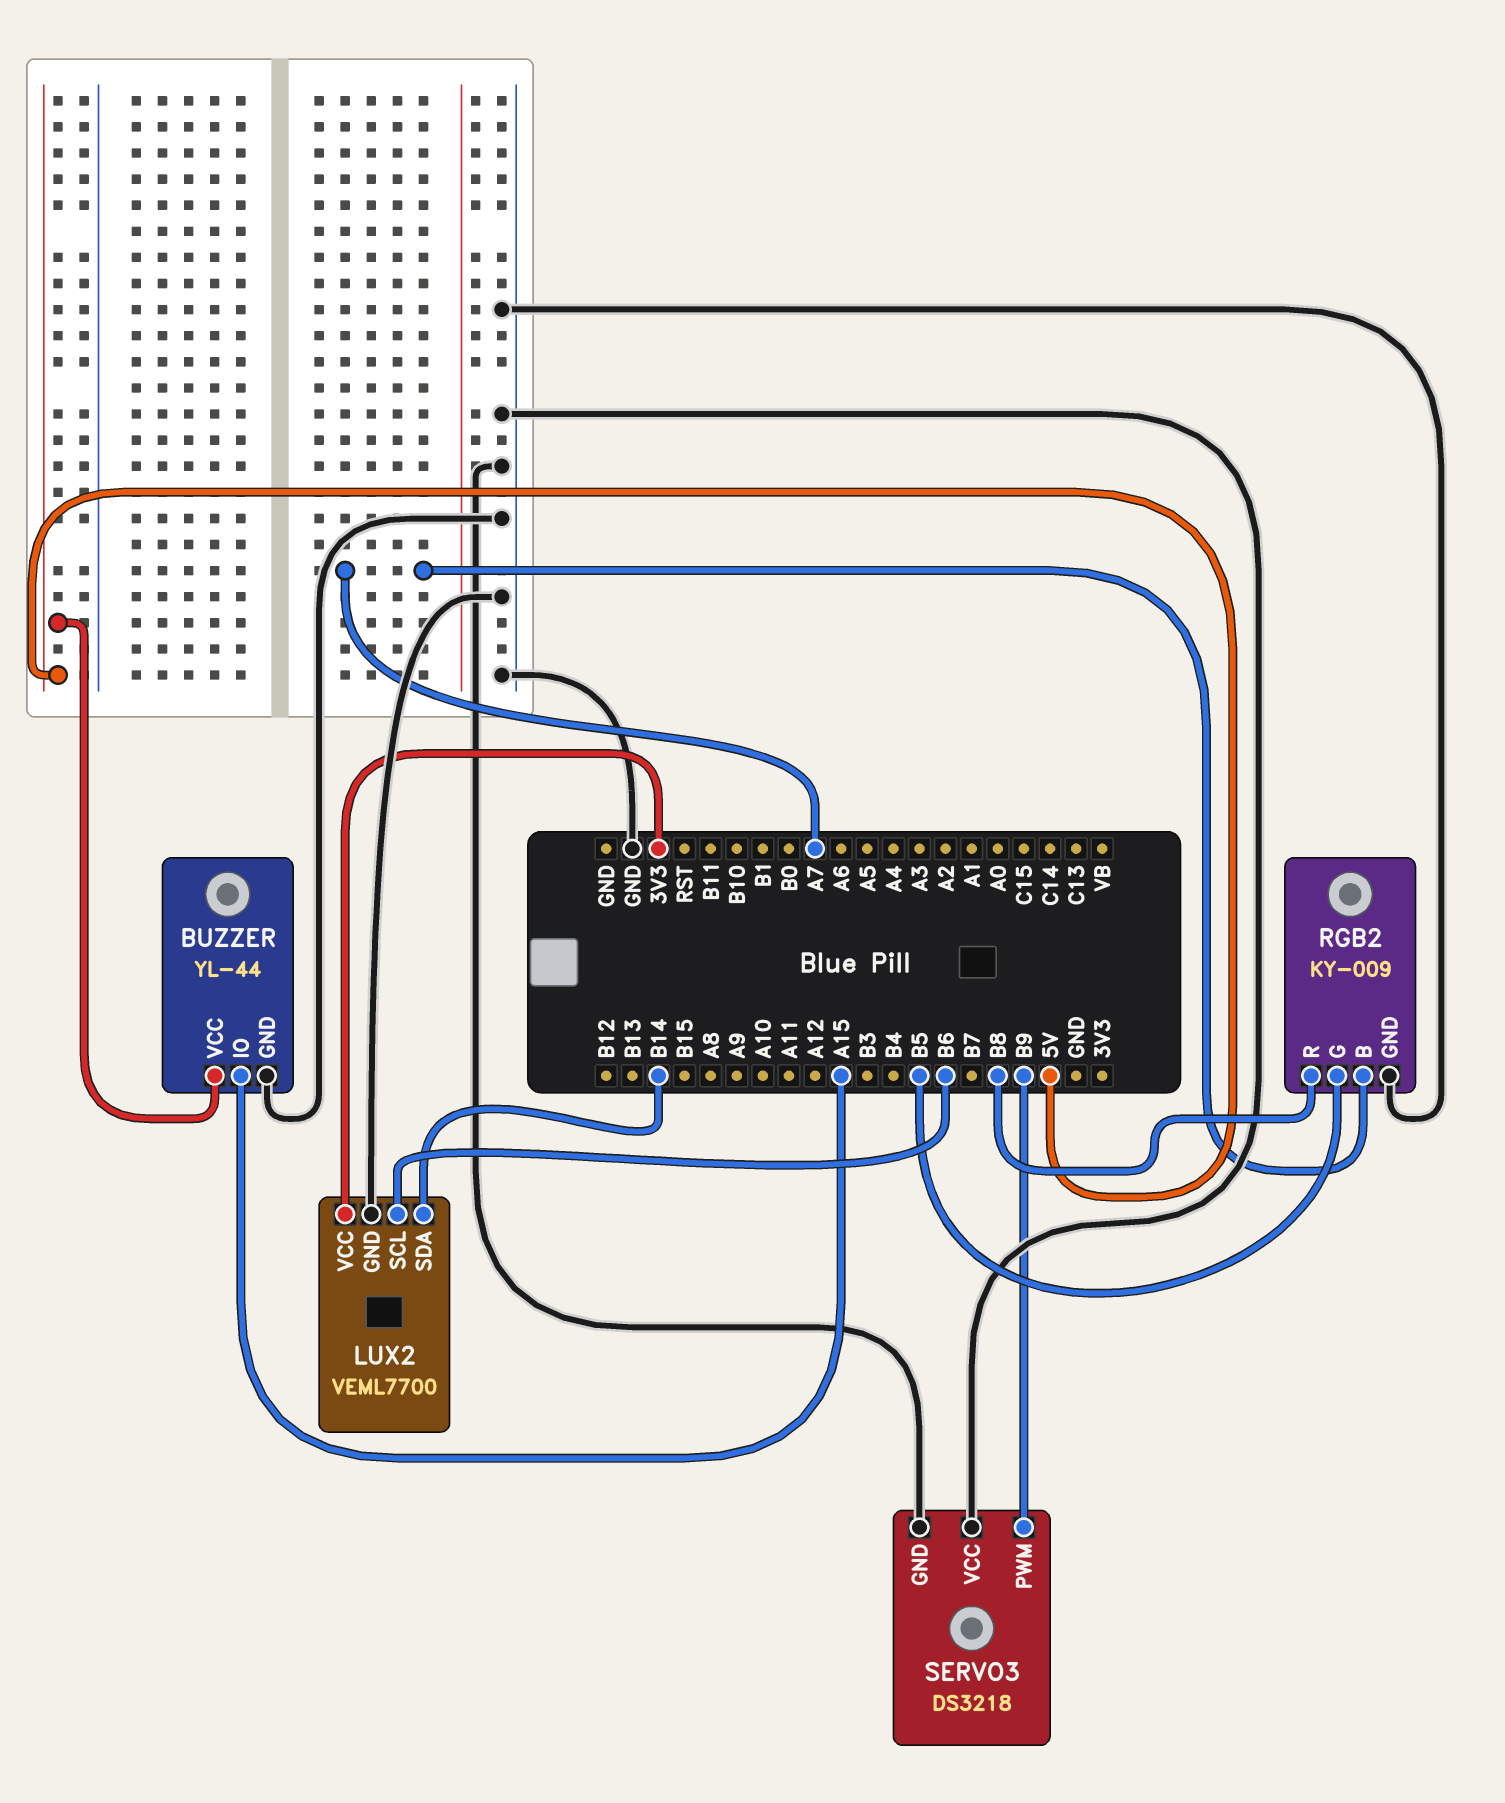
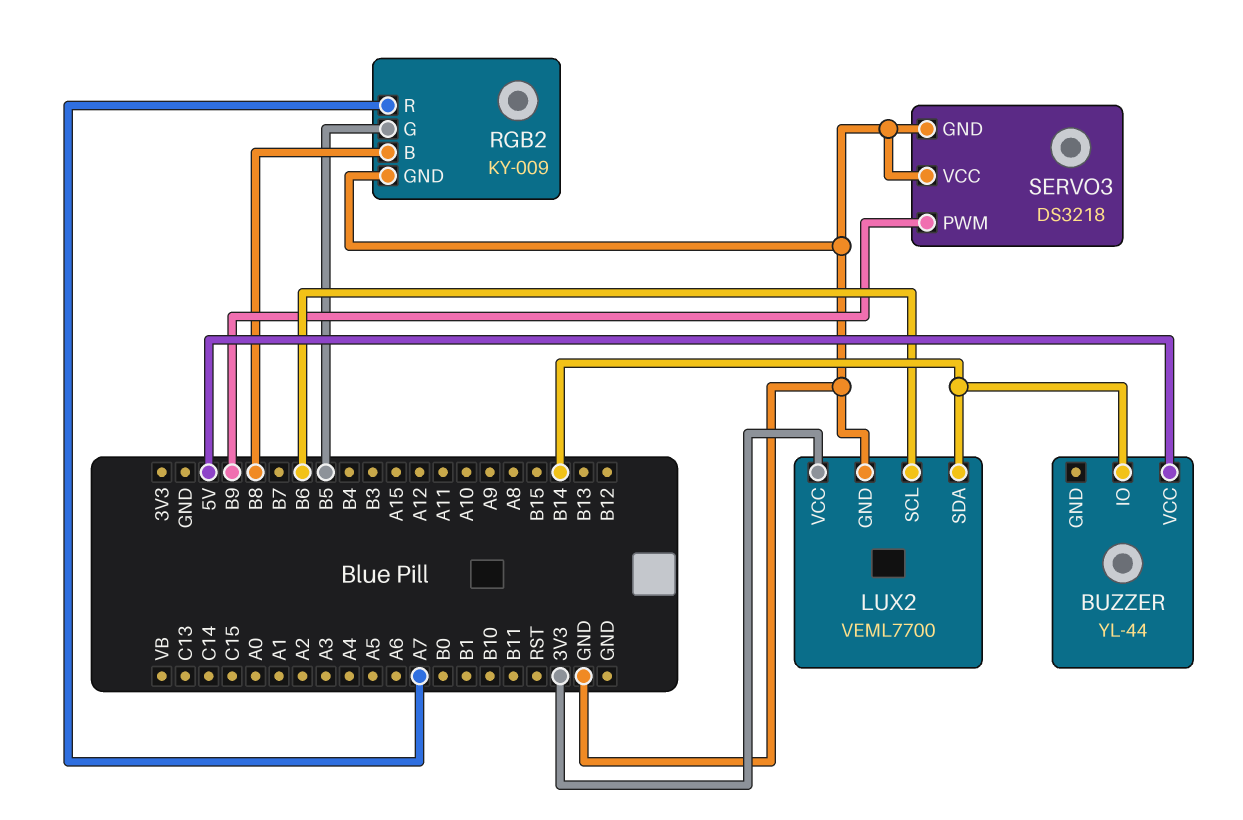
BUZZER pin GND: GND -> none
BUZZER pin IO: A15 -> B14
RGB2 pin B: A7 -> B8
RGB2 pin R: B8 -> A7

